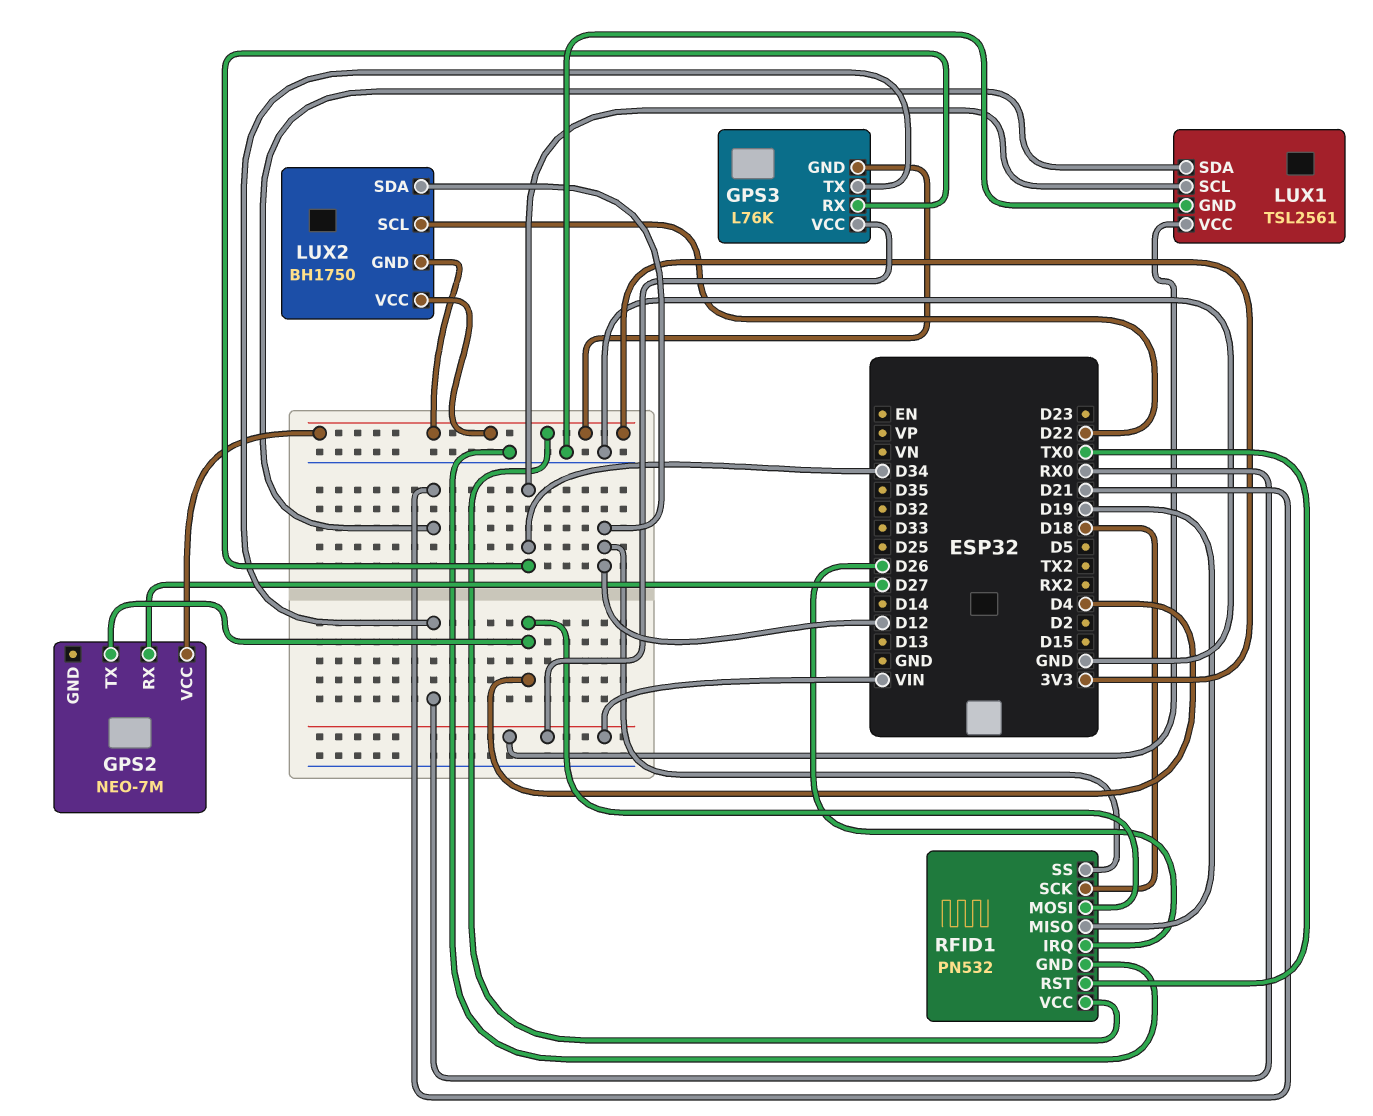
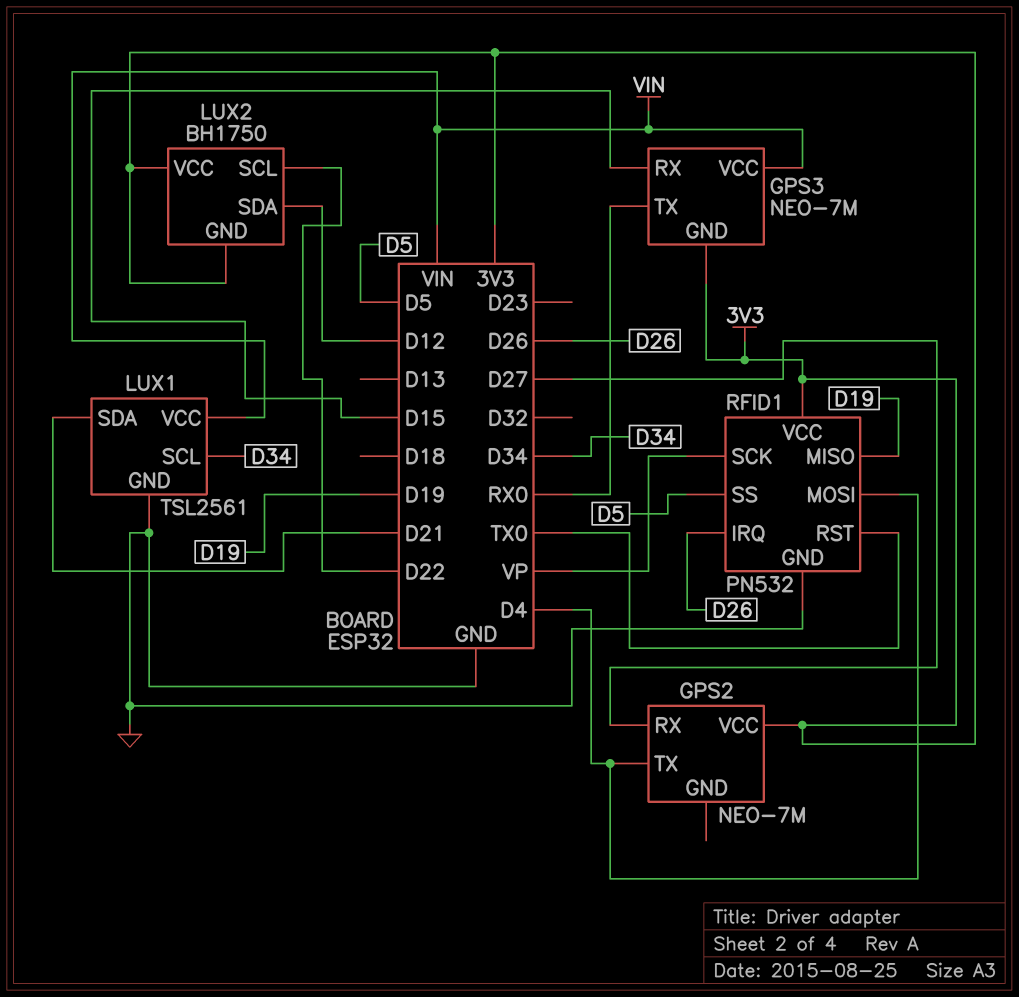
GPS3: L76K -> NEO-7M
GPS3 pin RX: D34 -> D15
RFID1 pin SCK: D18 -> VP
RFID1 pin SS: D12 -> D5

